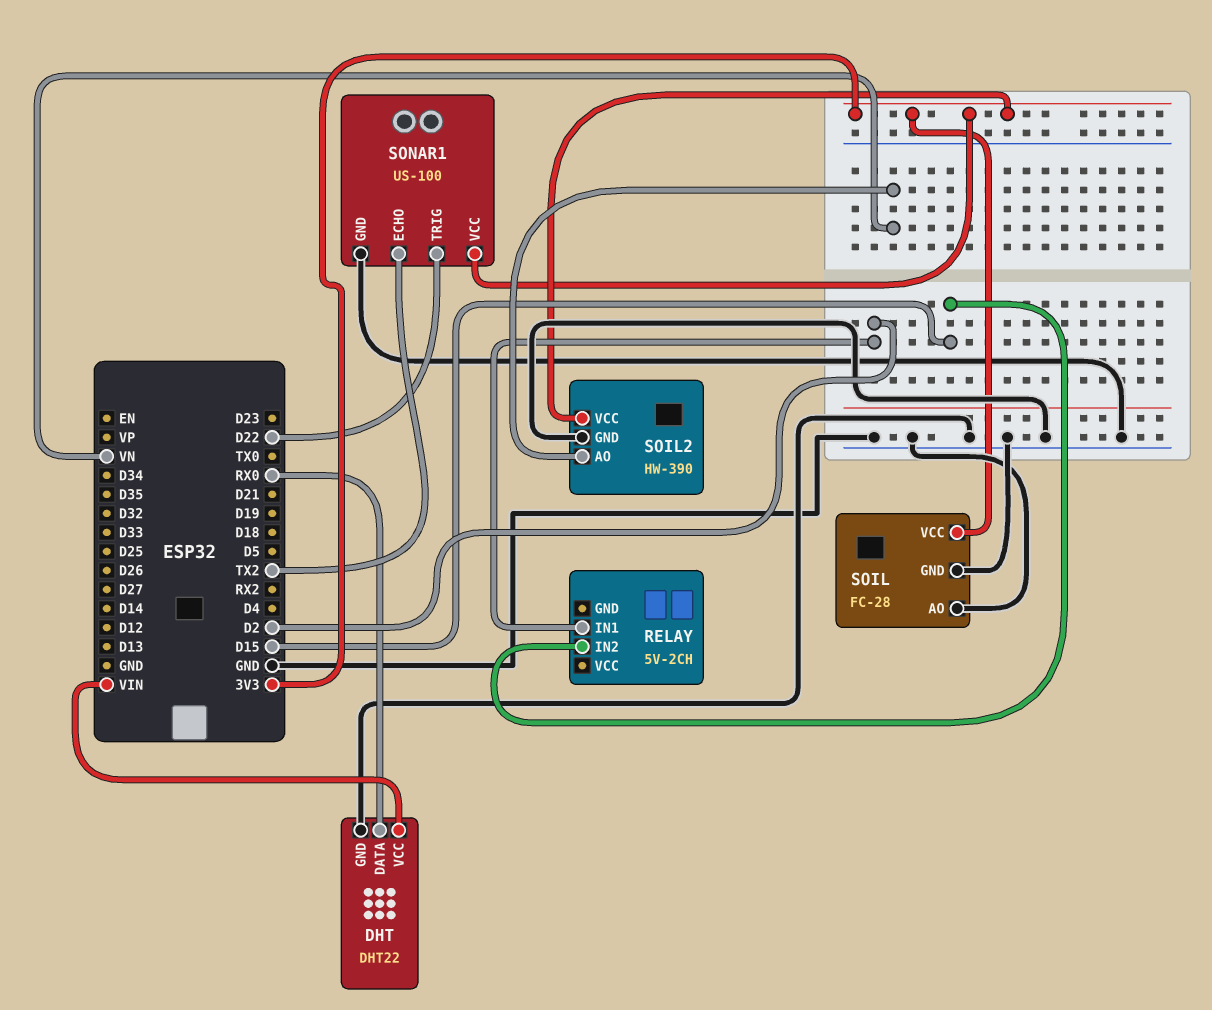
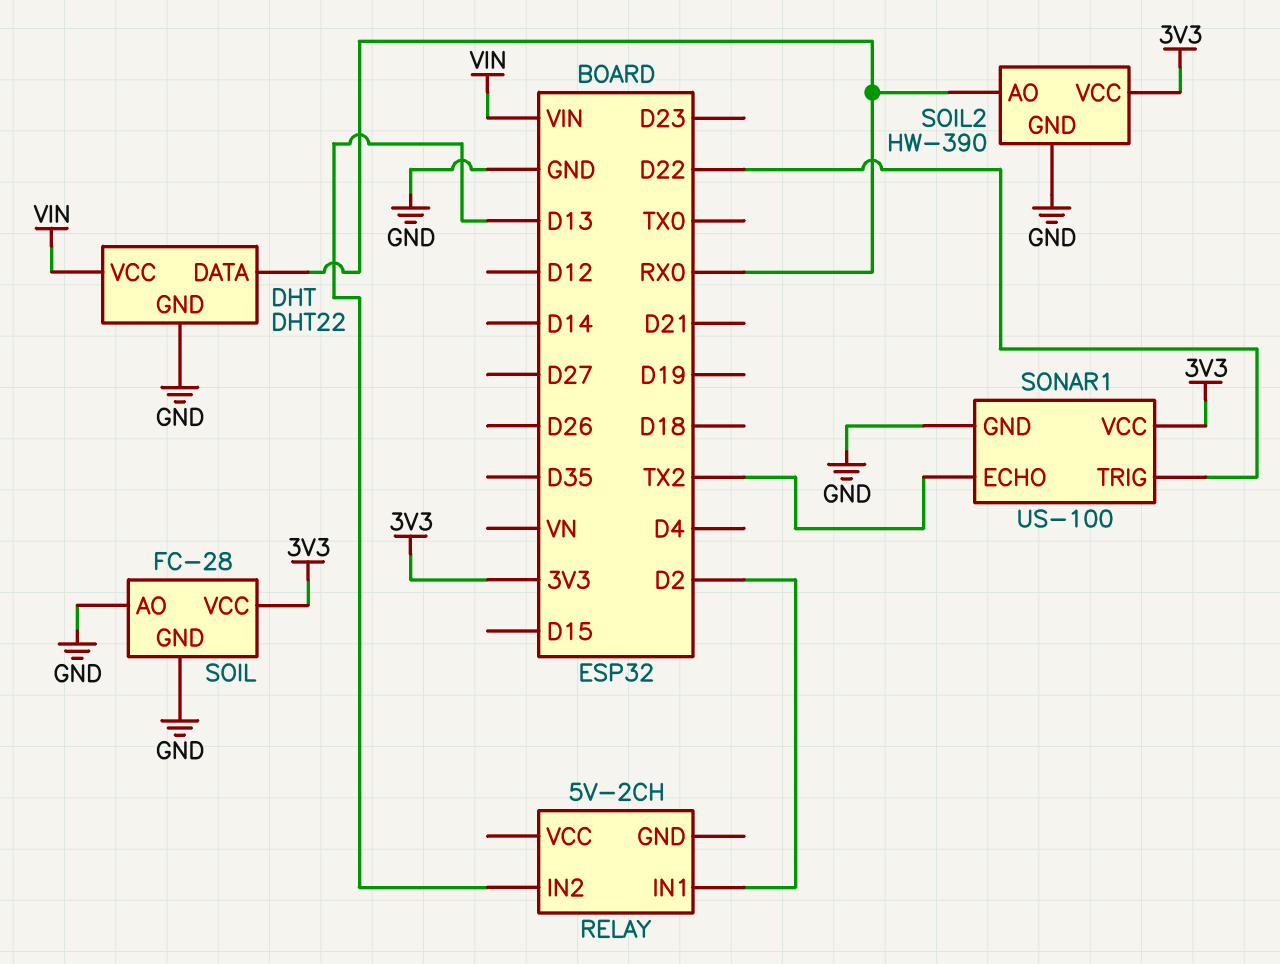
RELAY pin IN2: D15 -> D13
SOIL2 pin AO: VN -> RX0

